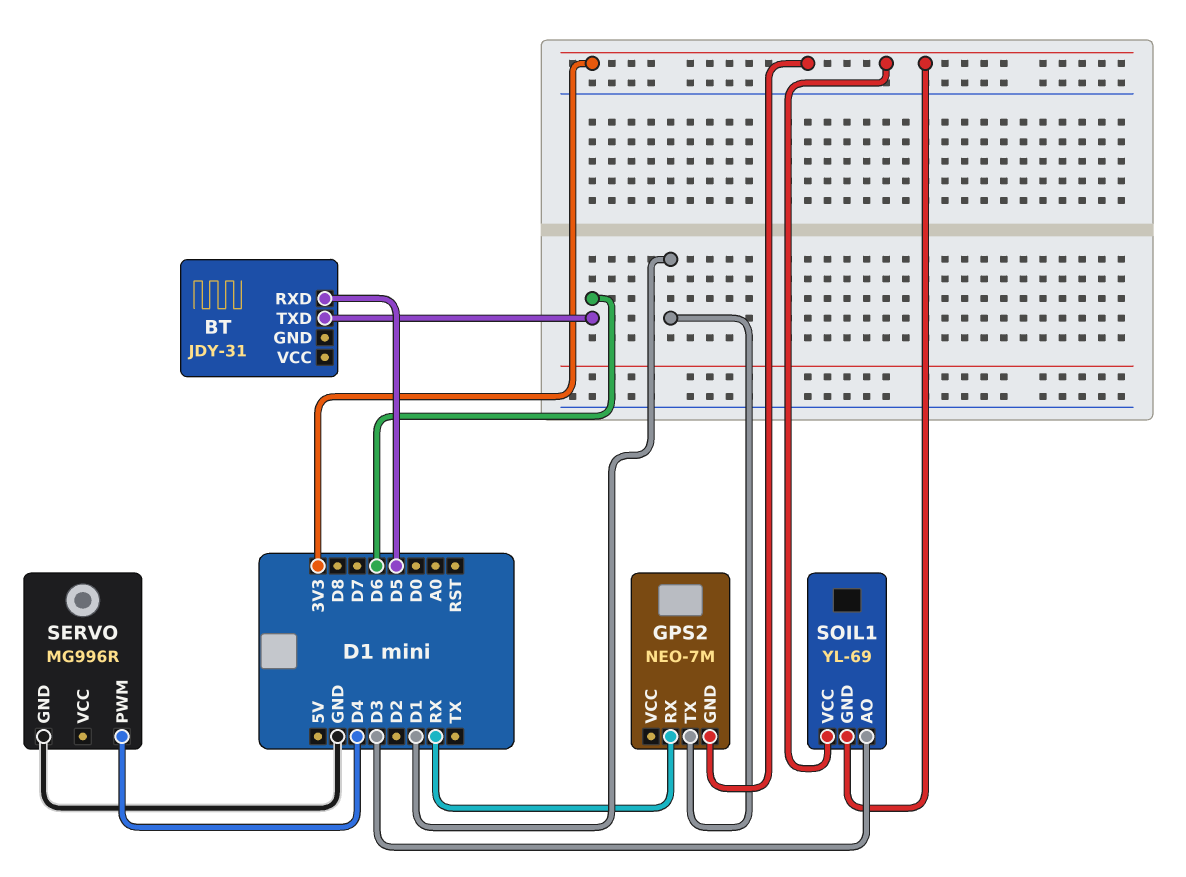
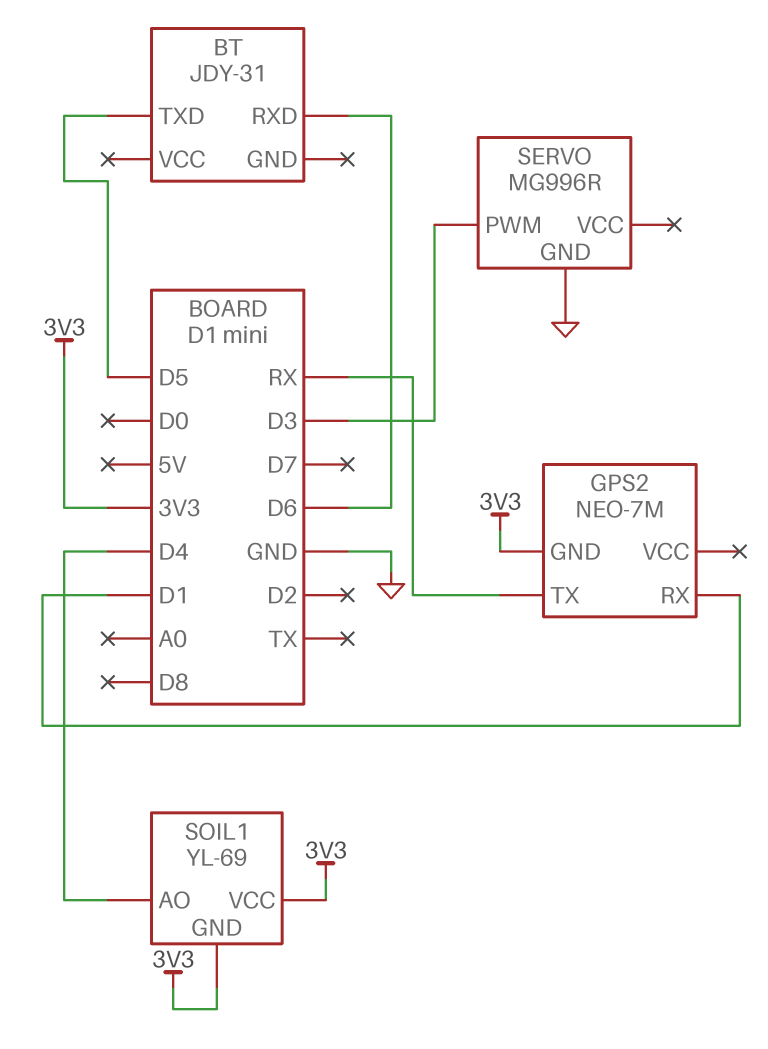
BT pin RXD: D5 -> D6
BT pin TXD: D6 -> D5
GPS2 pin RX: RX -> D1
GPS2 pin TX: D1 -> RX
SERVO pin PWM: D4 -> D3
SOIL1 pin AO: D3 -> D4

